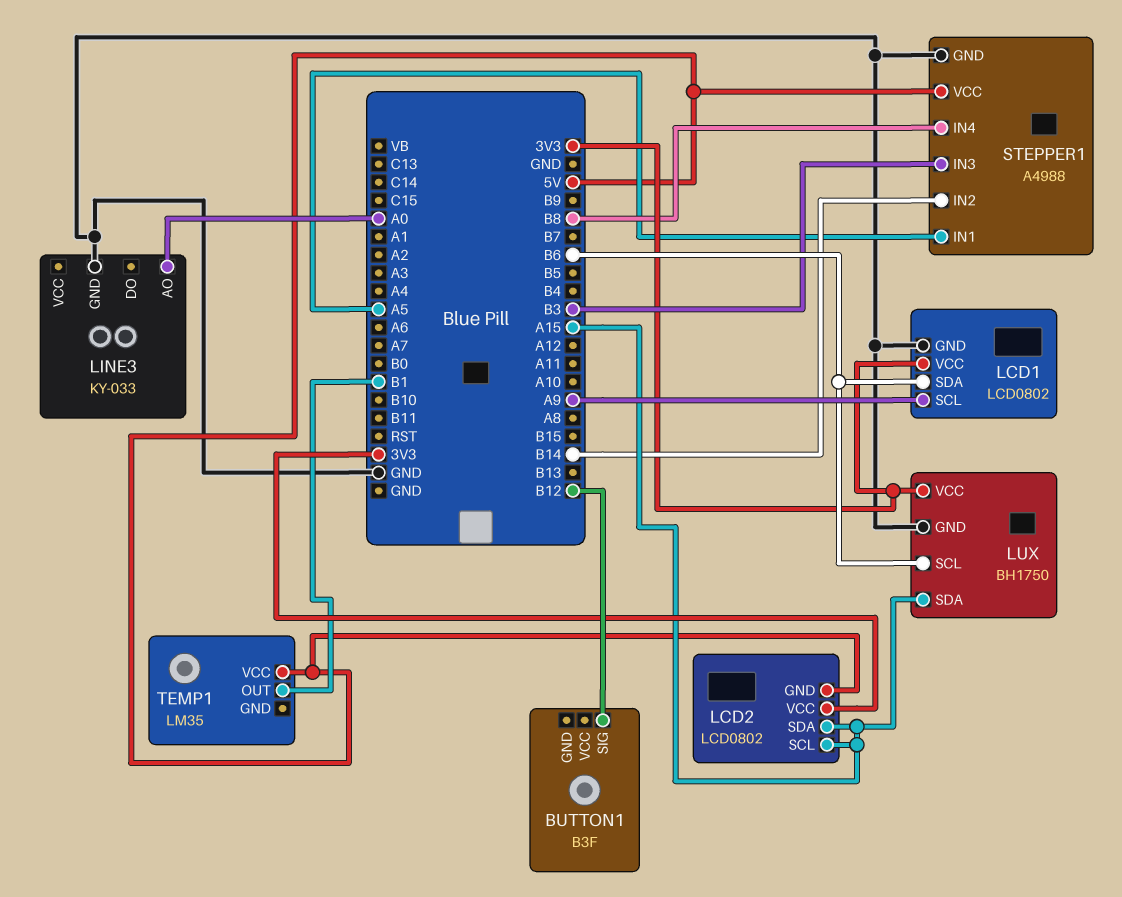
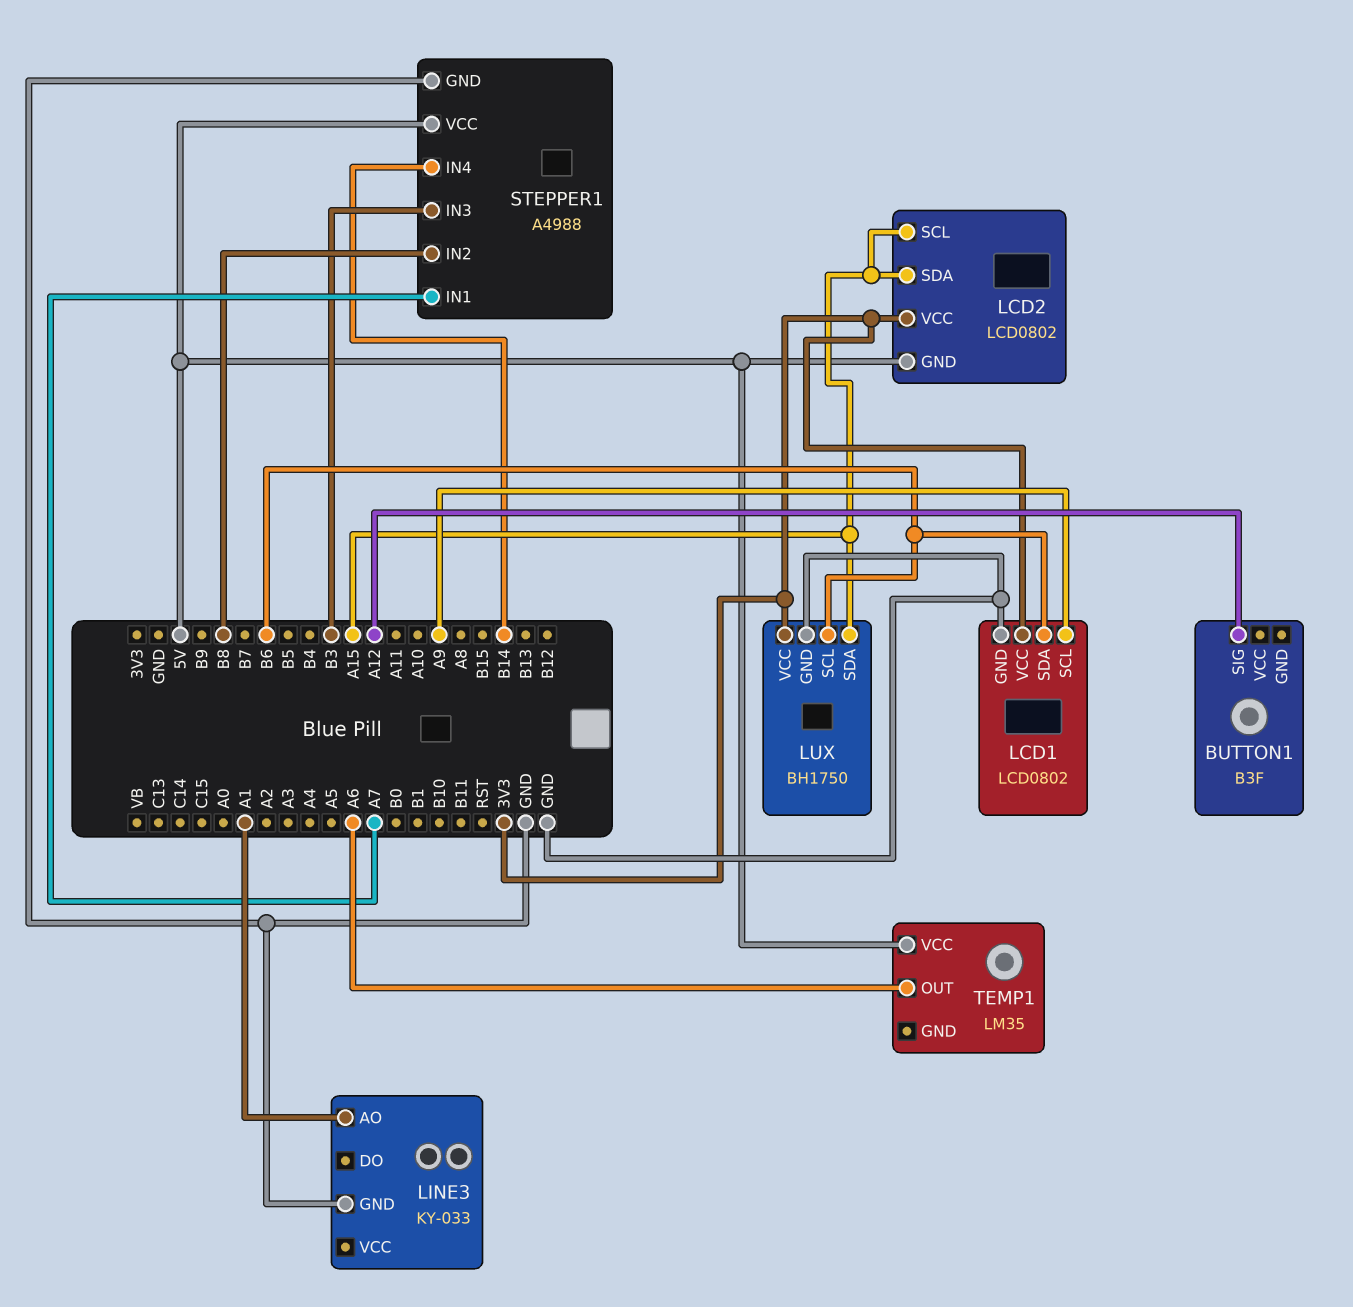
BUTTON1 pin SIG: B12 -> A12
LINE3 pin AO: A0 -> A1
STEPPER1 pin IN1: A5 -> A7
STEPPER1 pin IN2: B14 -> B8
STEPPER1 pin IN4: B8 -> B14
TEMP1 pin OUT: B1 -> A6

